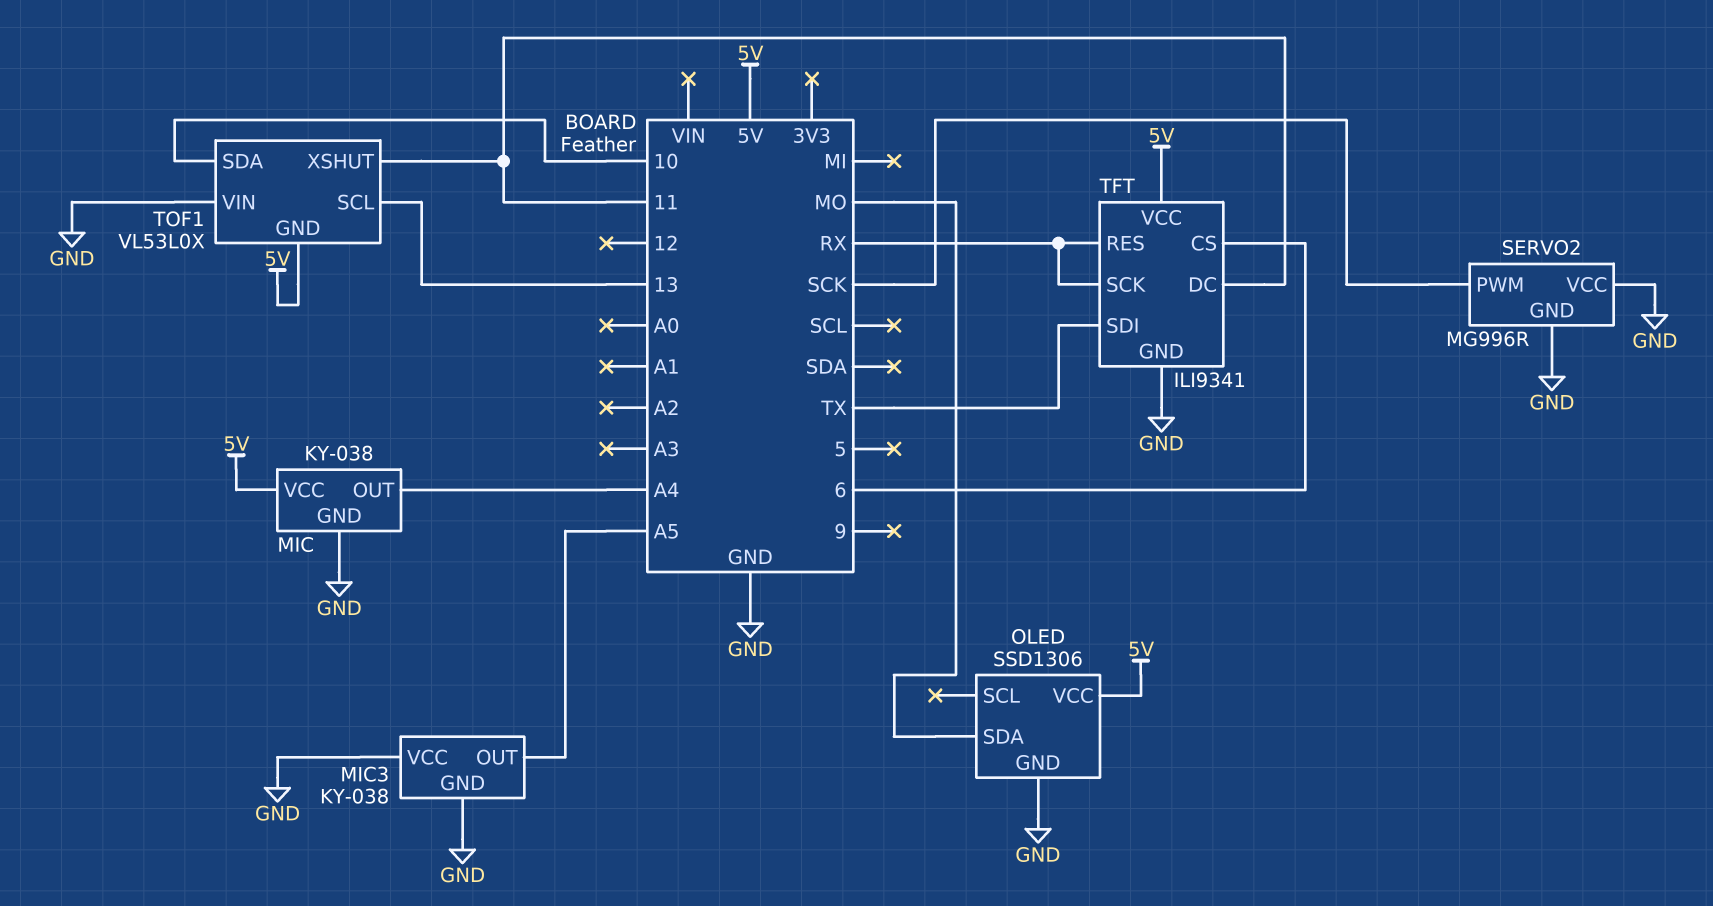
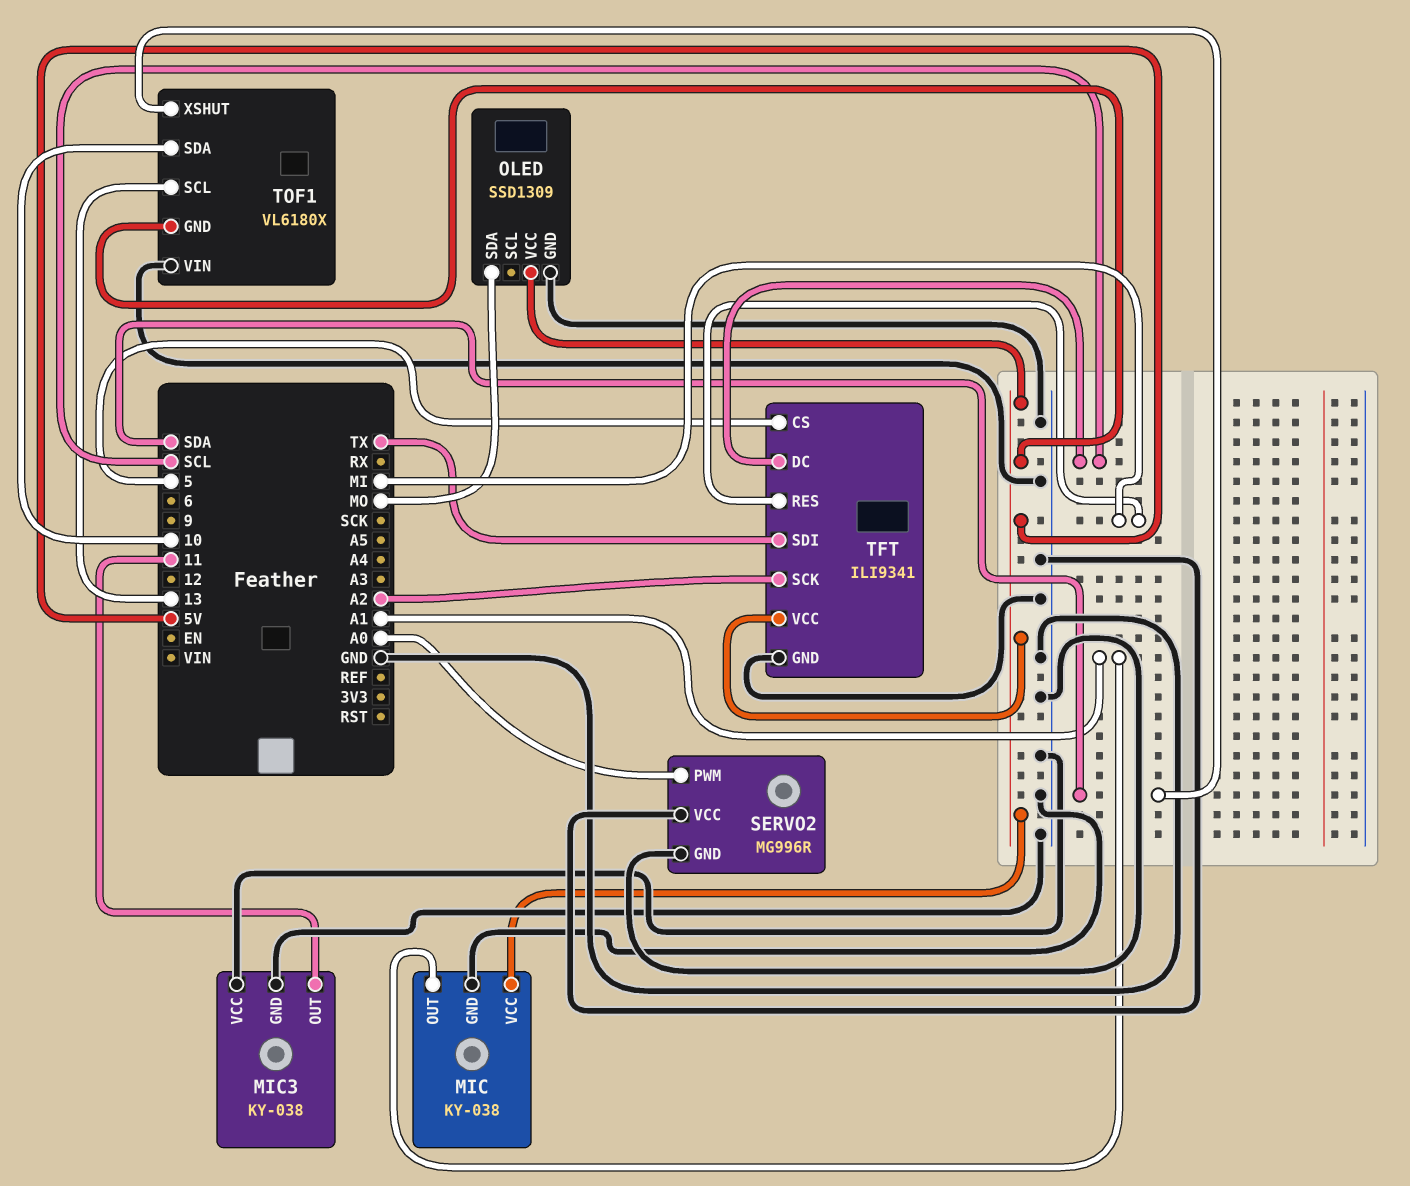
MIC pin OUT: A4 -> A1
MIC3 pin OUT: A5 -> 11
OLED: SSD1306 -> SSD1309
SERVO2 pin PWM: SCK -> A0
TFT pin CS: 6 -> 5
TFT pin DC: 11 -> SCL
TFT pin RES: RX -> MI
TFT pin SCK: RX -> A2
TOF1: VL53L0X -> VL6180X
TOF1 pin XSHUT: 11 -> SDA

